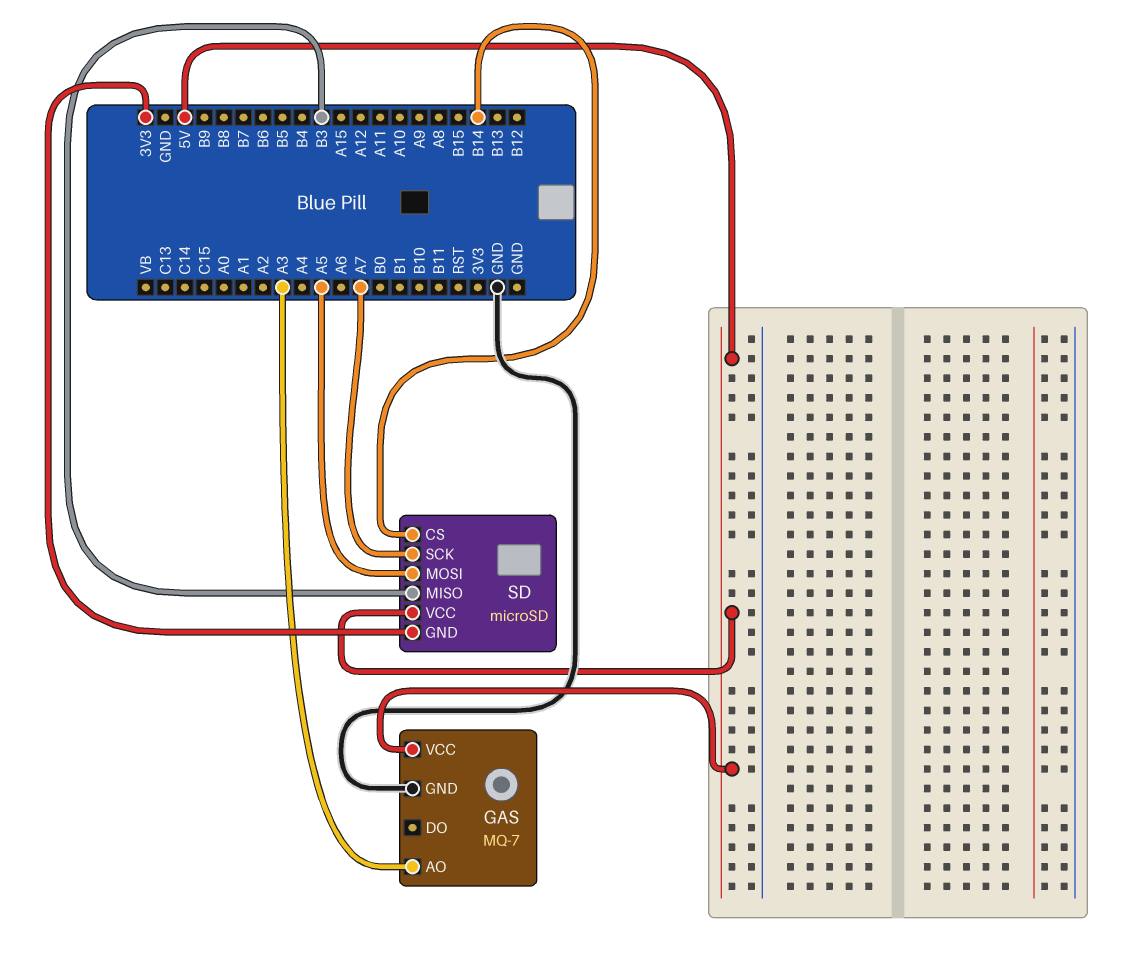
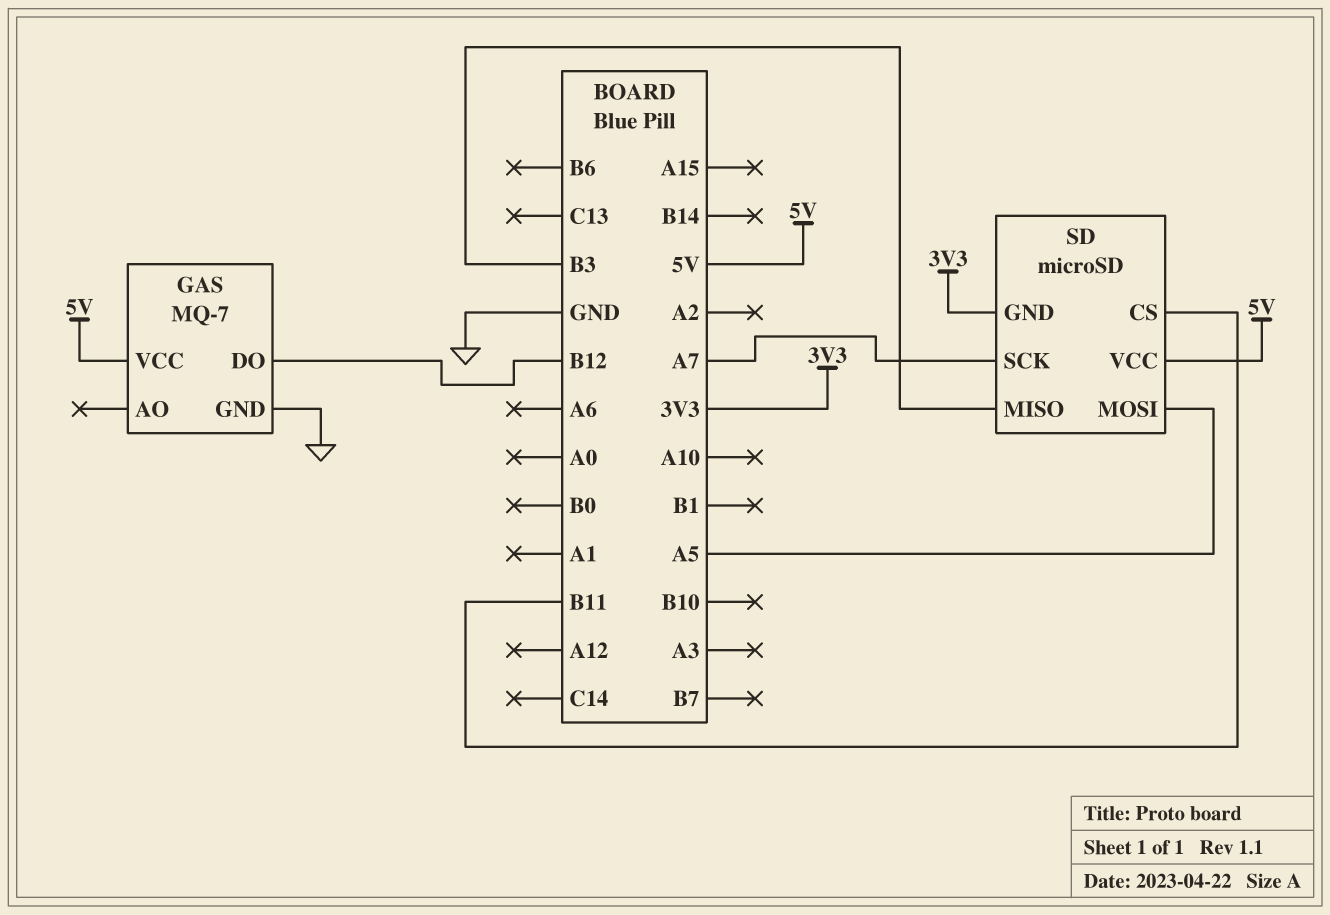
GAS pin AO: A3 -> none
GAS pin DO: none -> B12
SD pin CS: B14 -> B11

